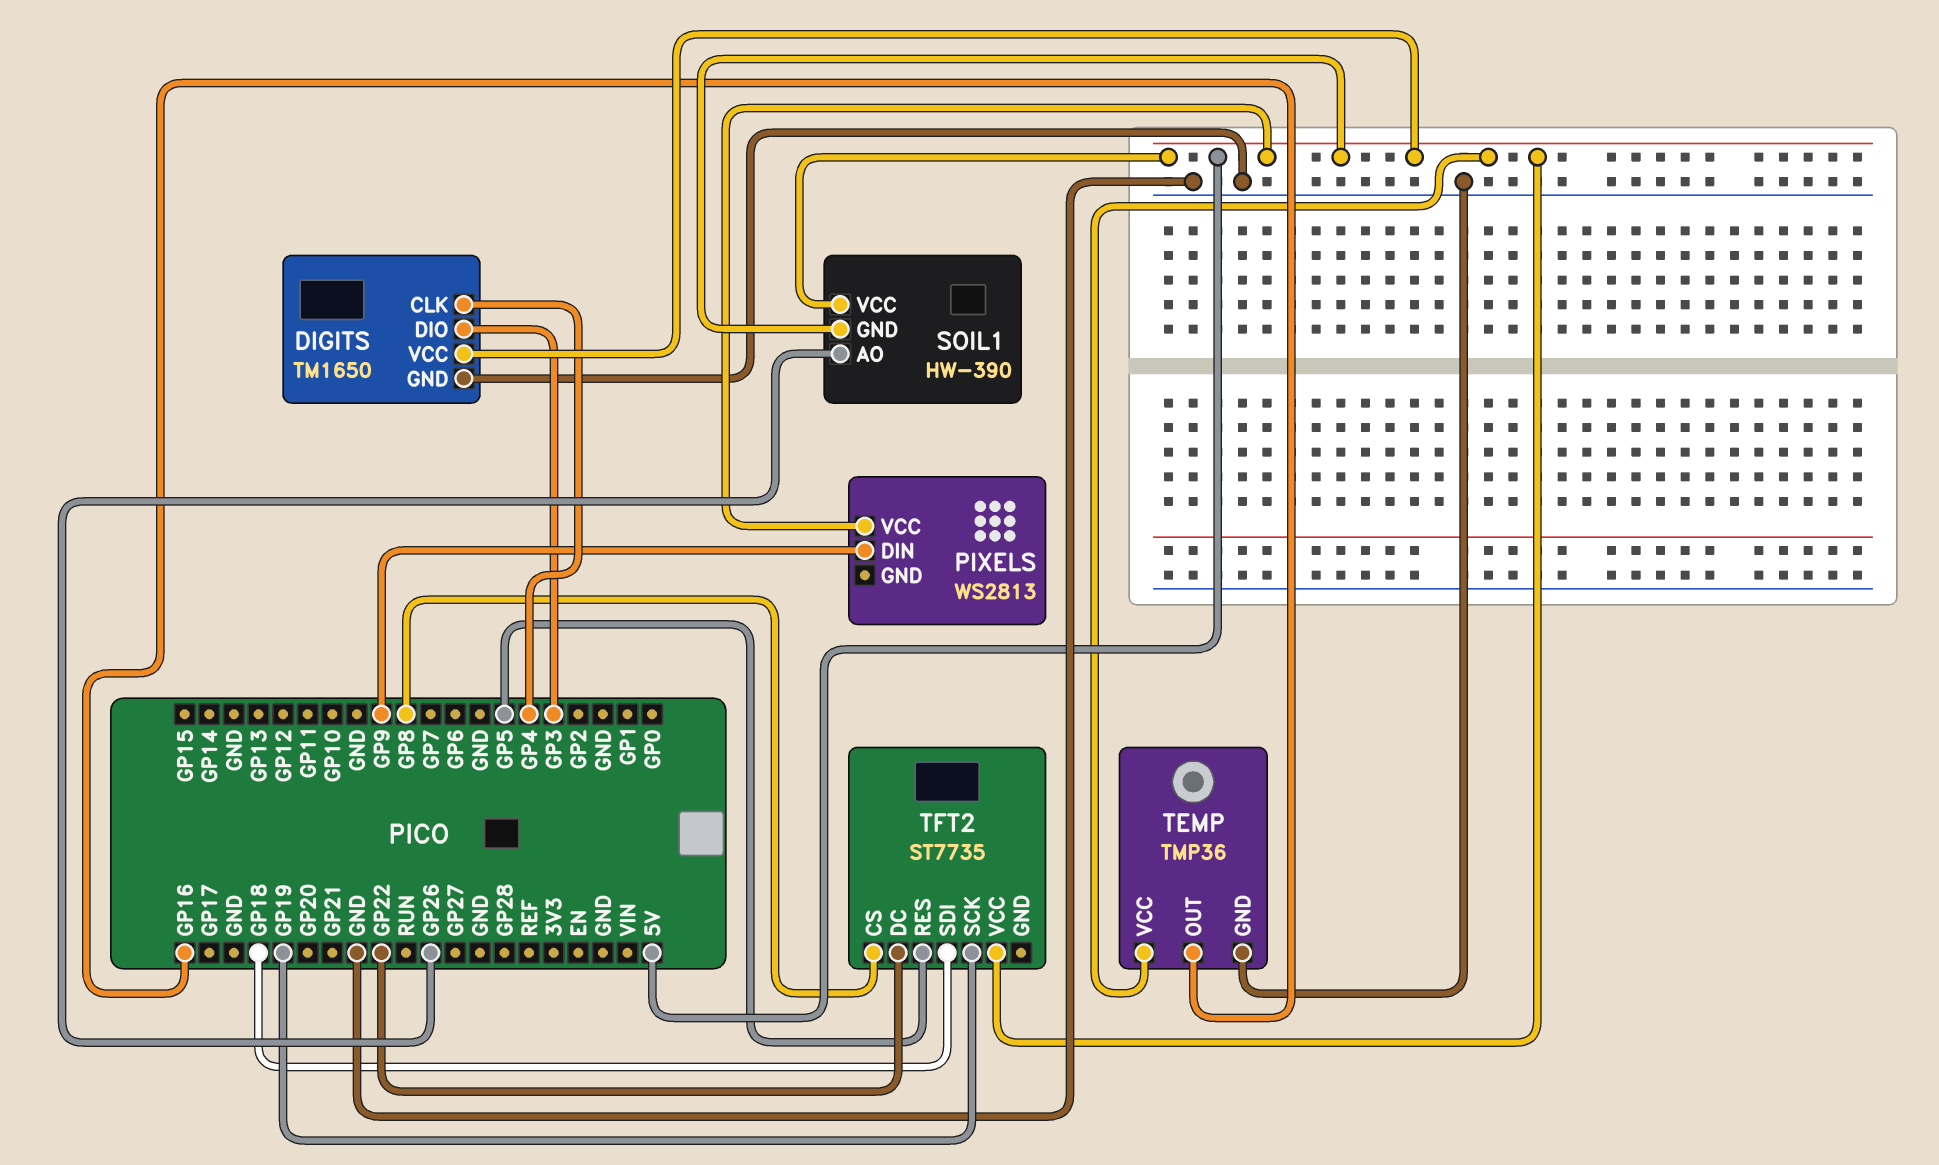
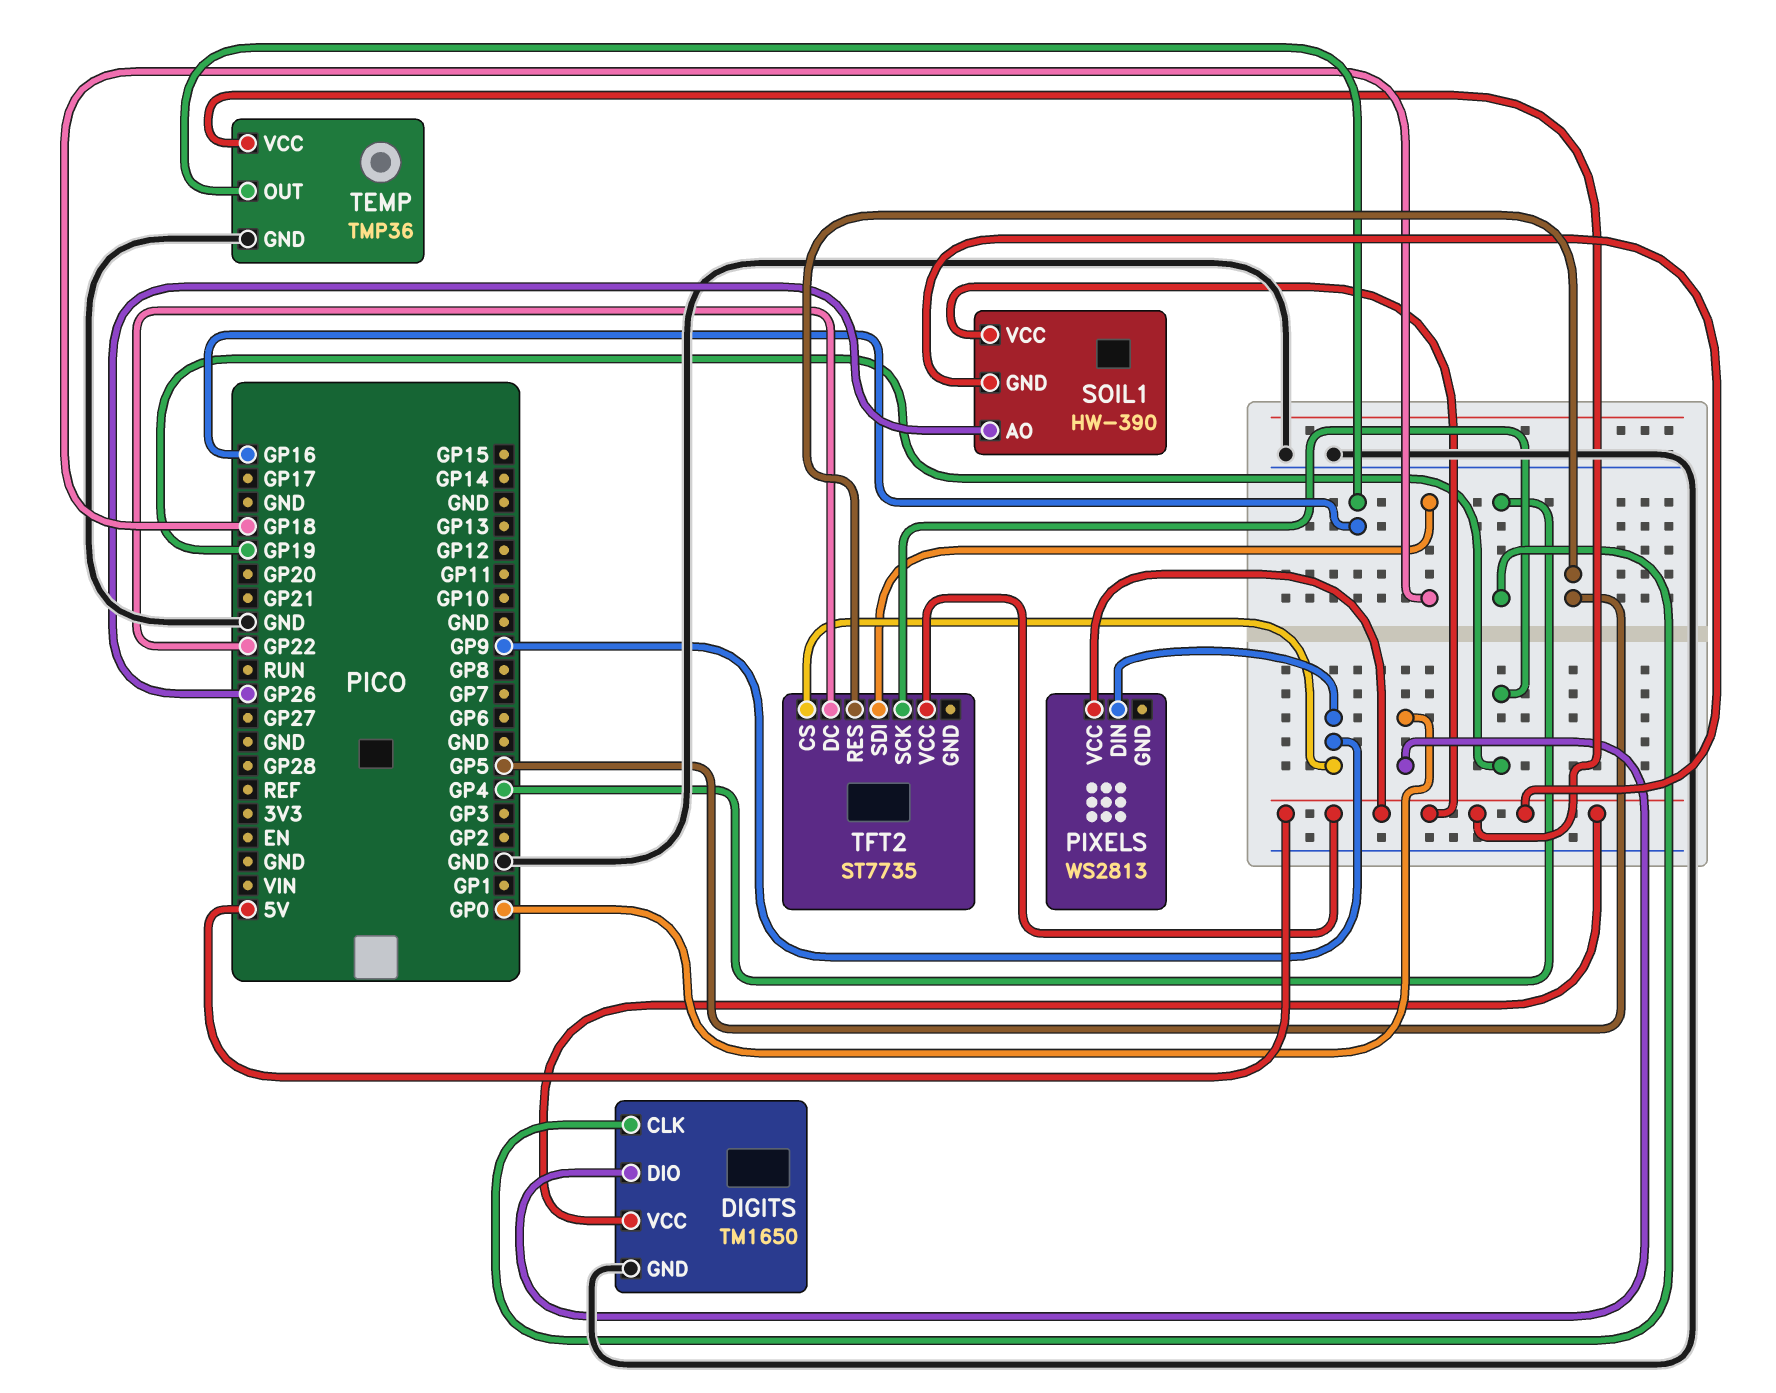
DIGITS pin DIO: GP3 -> GP0
TFT2 pin CS: GP8 -> GP9

